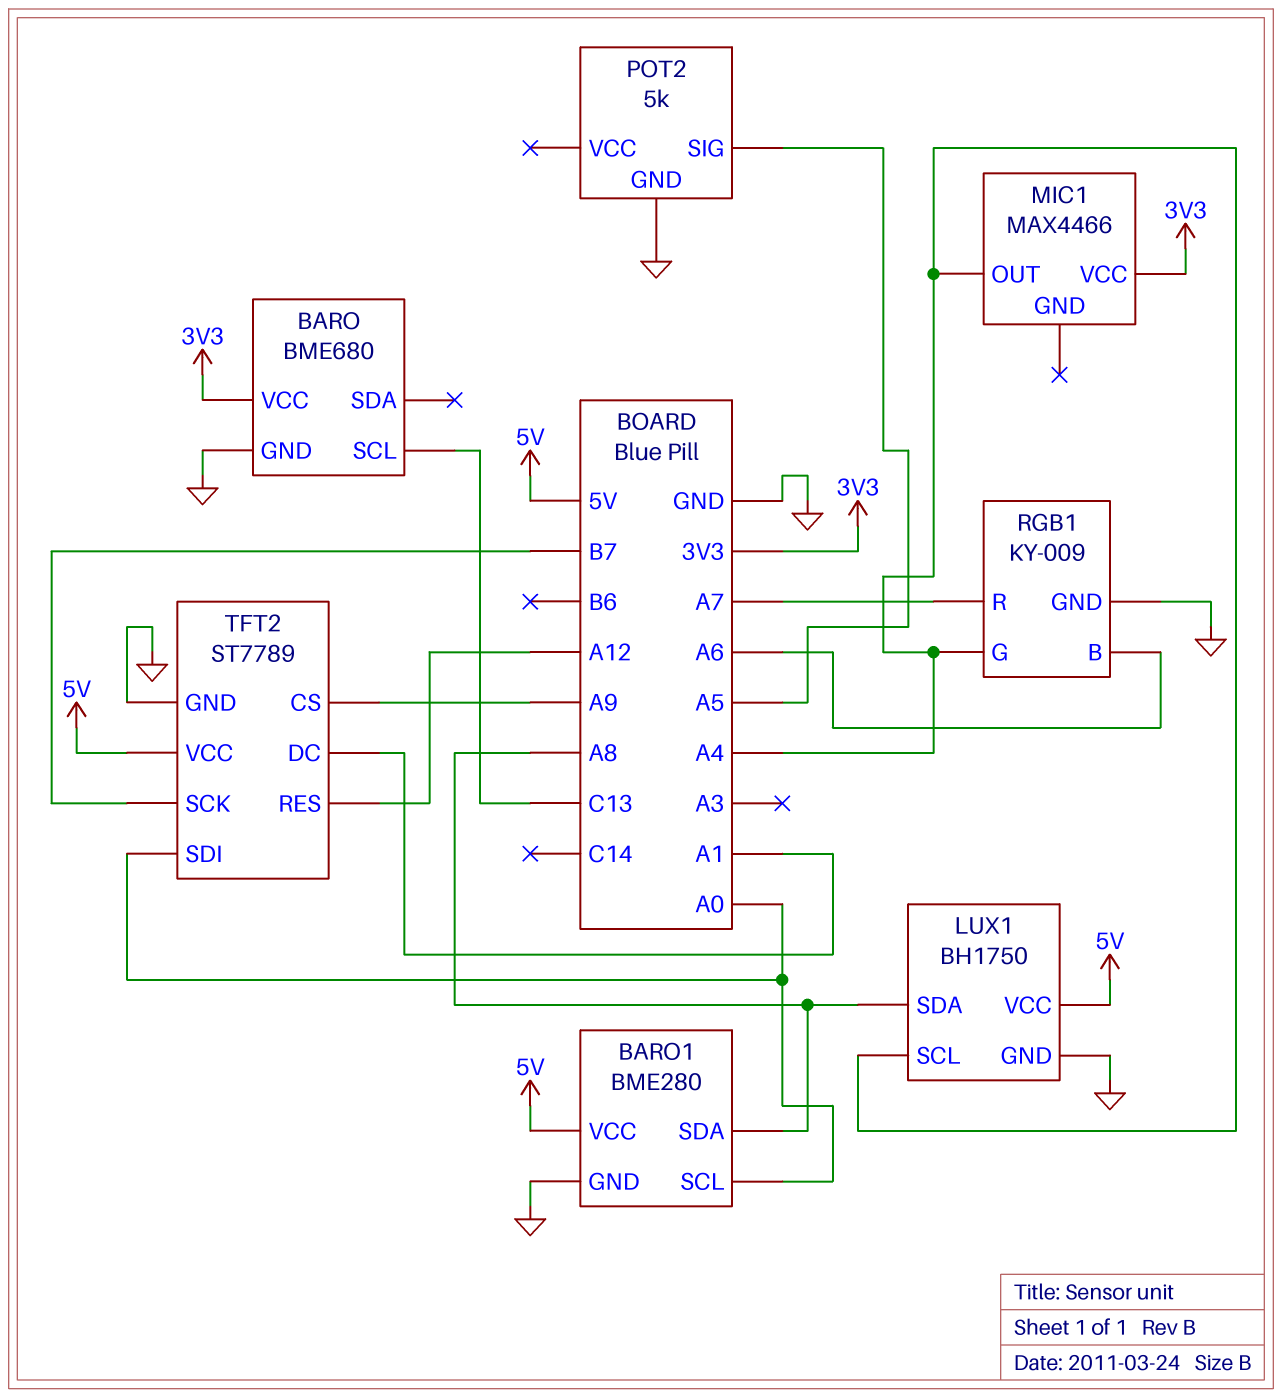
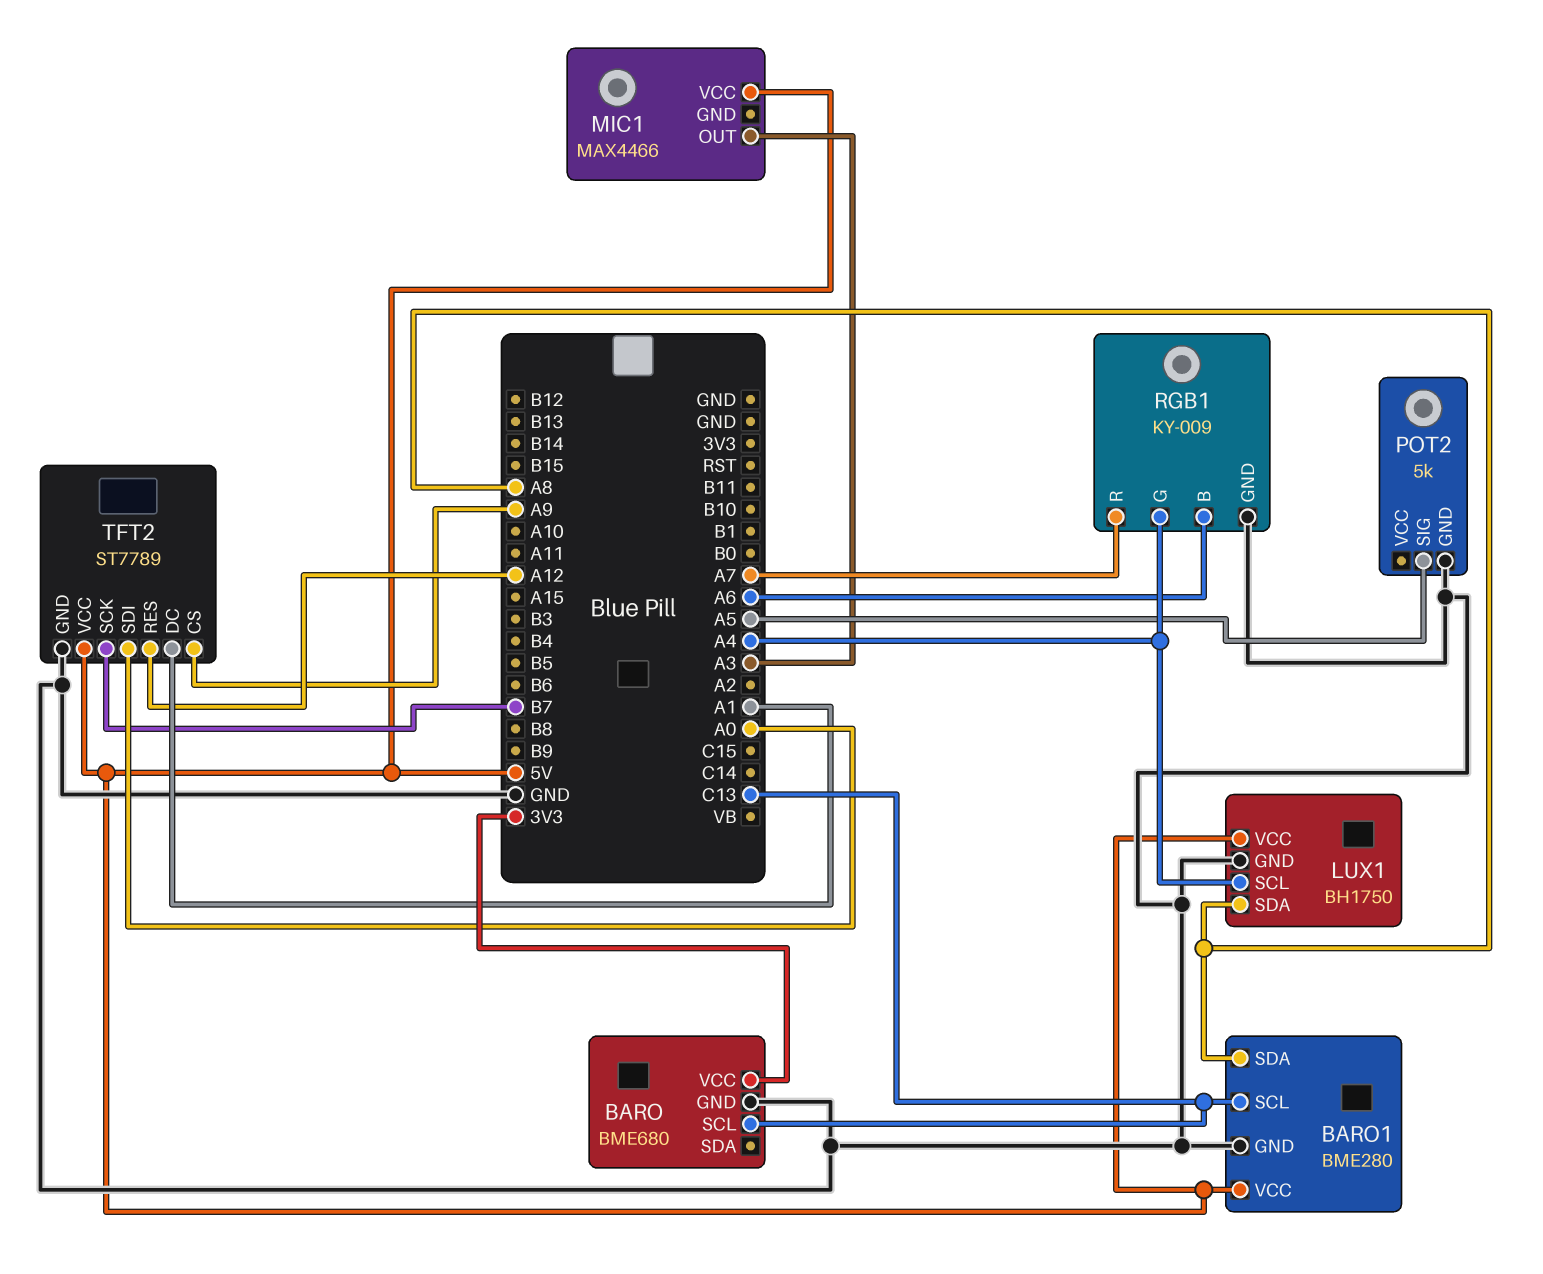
BARO1 pin SCL: A0 -> C13
MIC1 pin OUT: A4 -> A3
MIC1 pin VCC: 3V3 -> 5V

